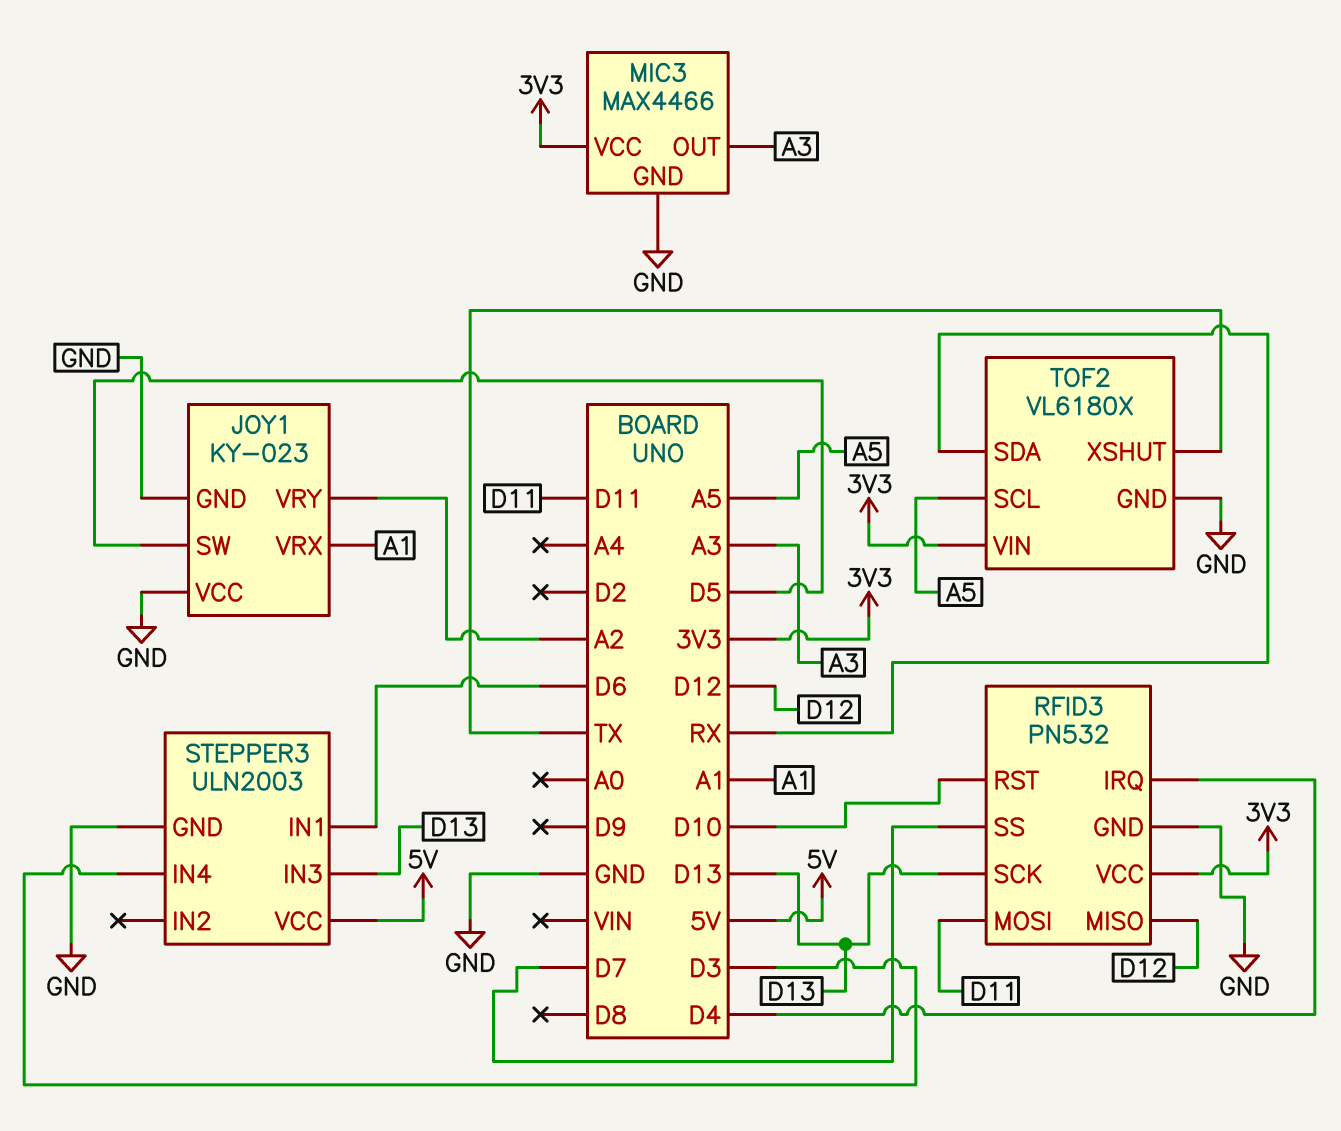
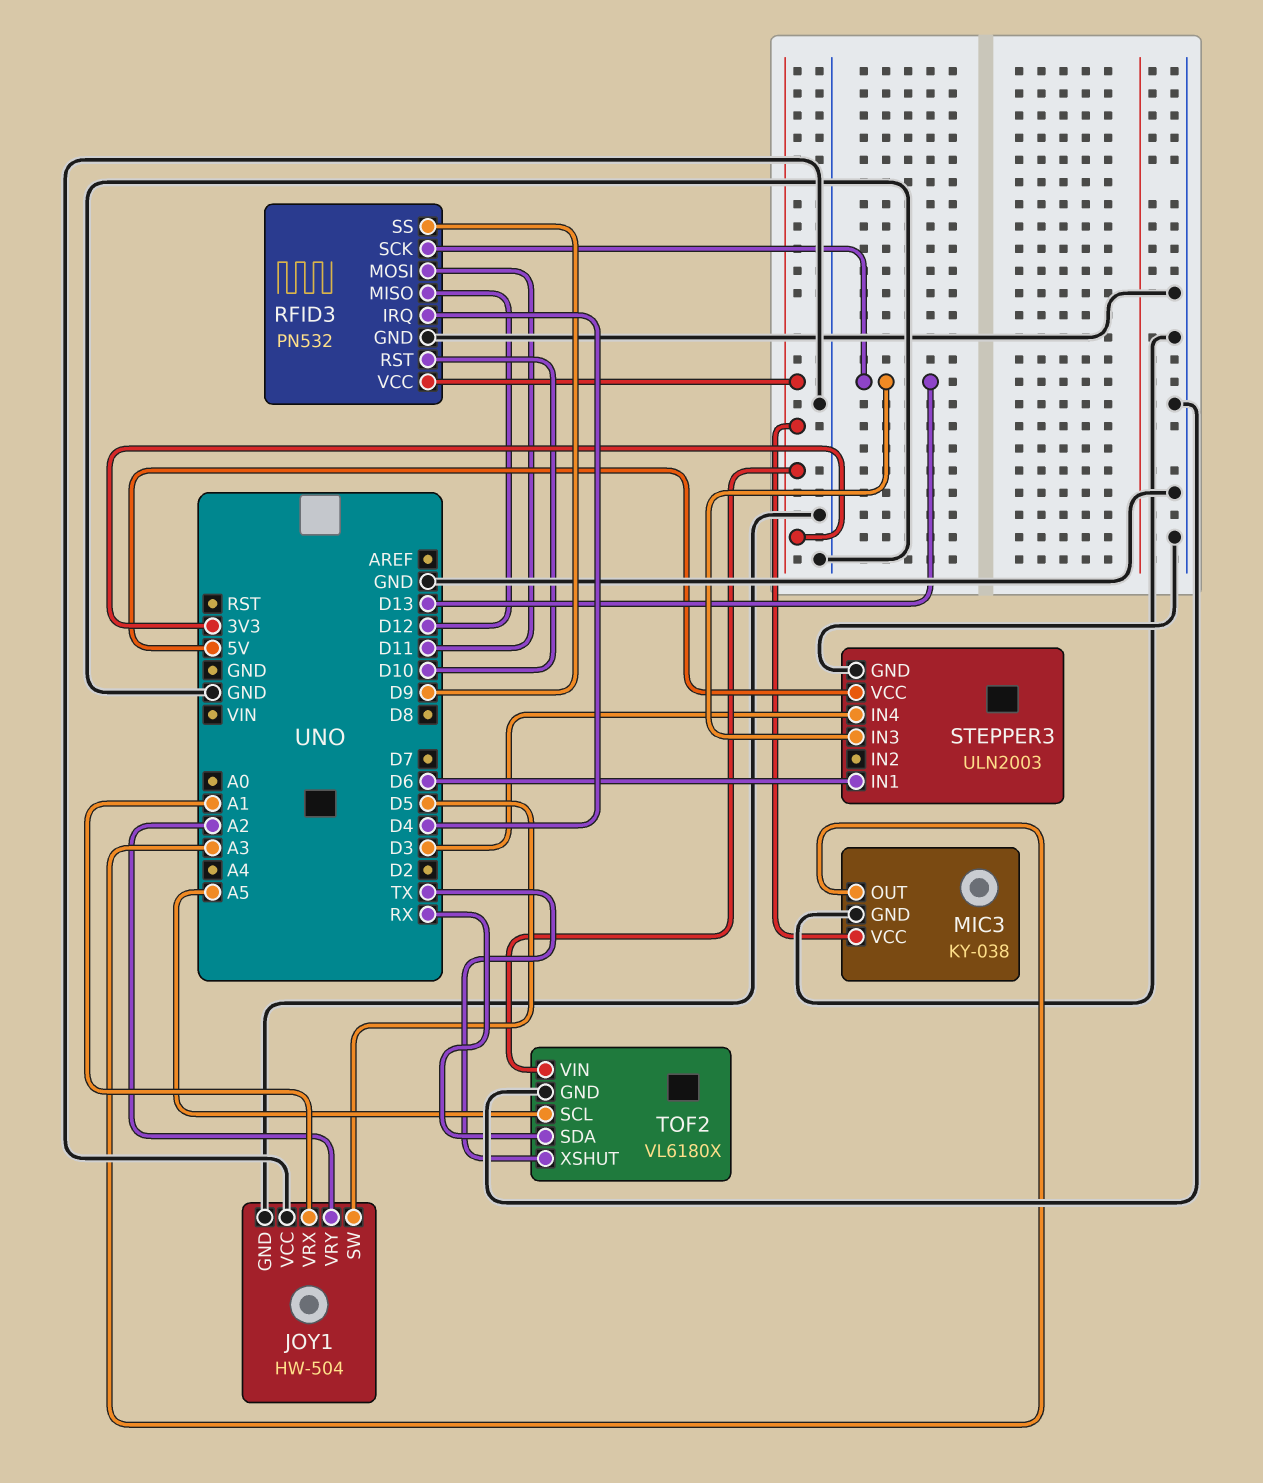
JOY1: KY-023 -> HW-504
MIC3: MAX4466 -> KY-038
RFID3 pin SS: D7 -> D9

